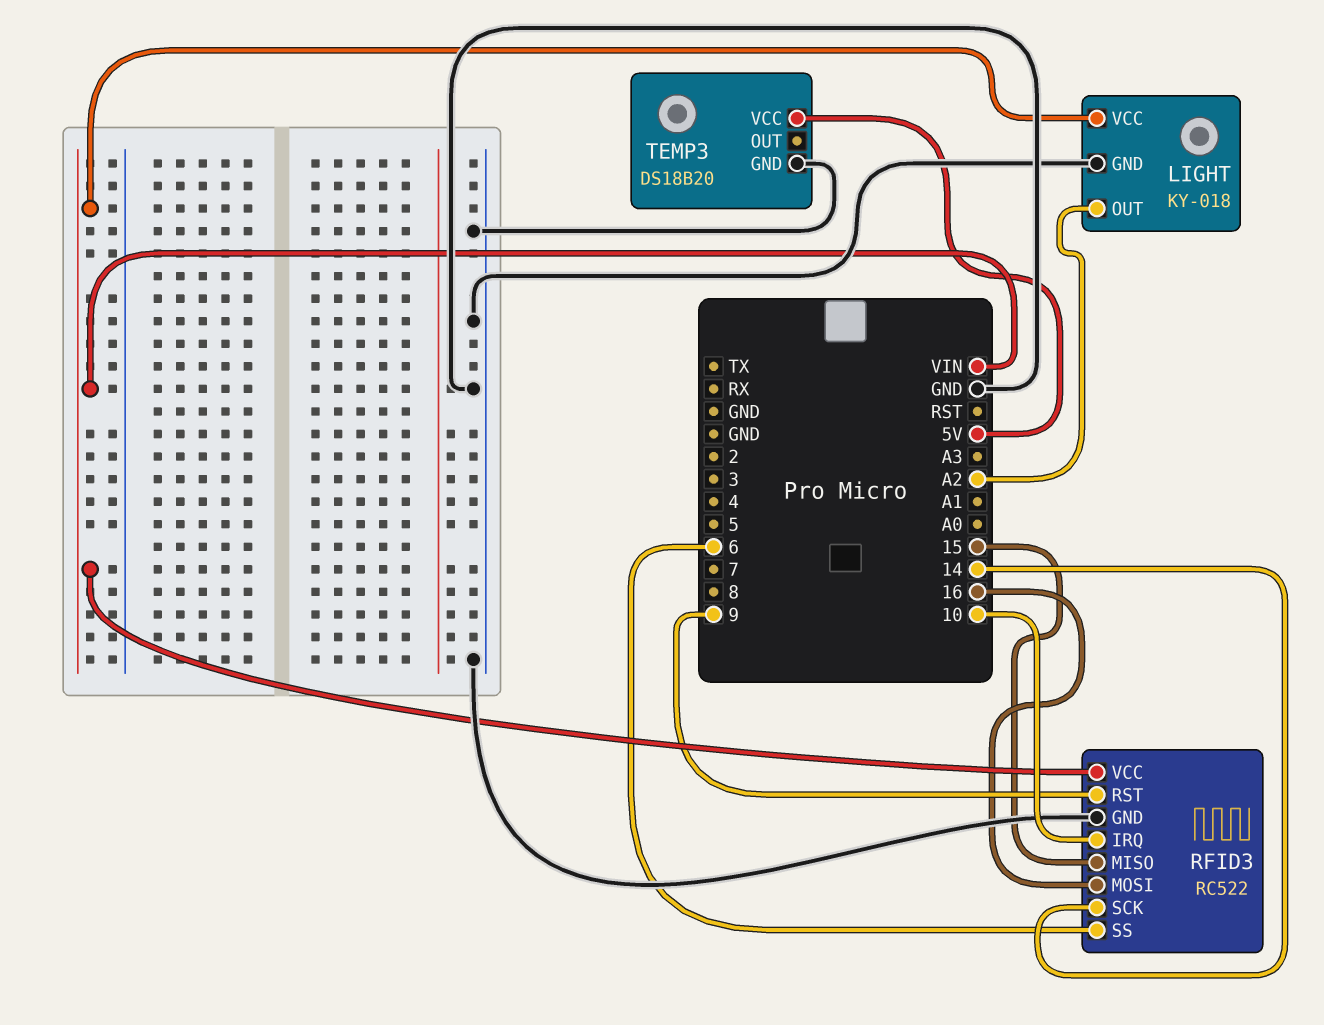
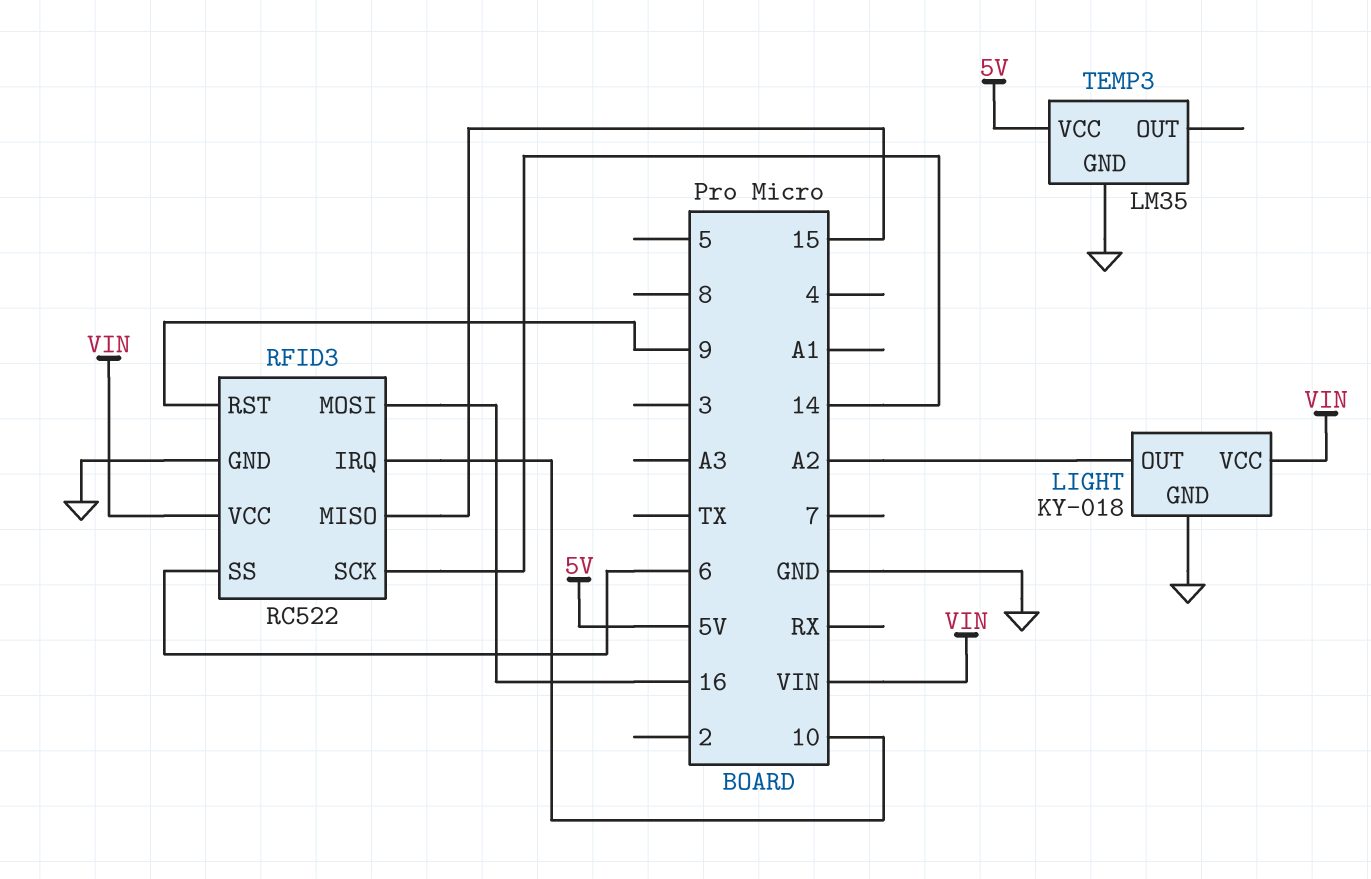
TEMP3: DS18B20 -> LM35

